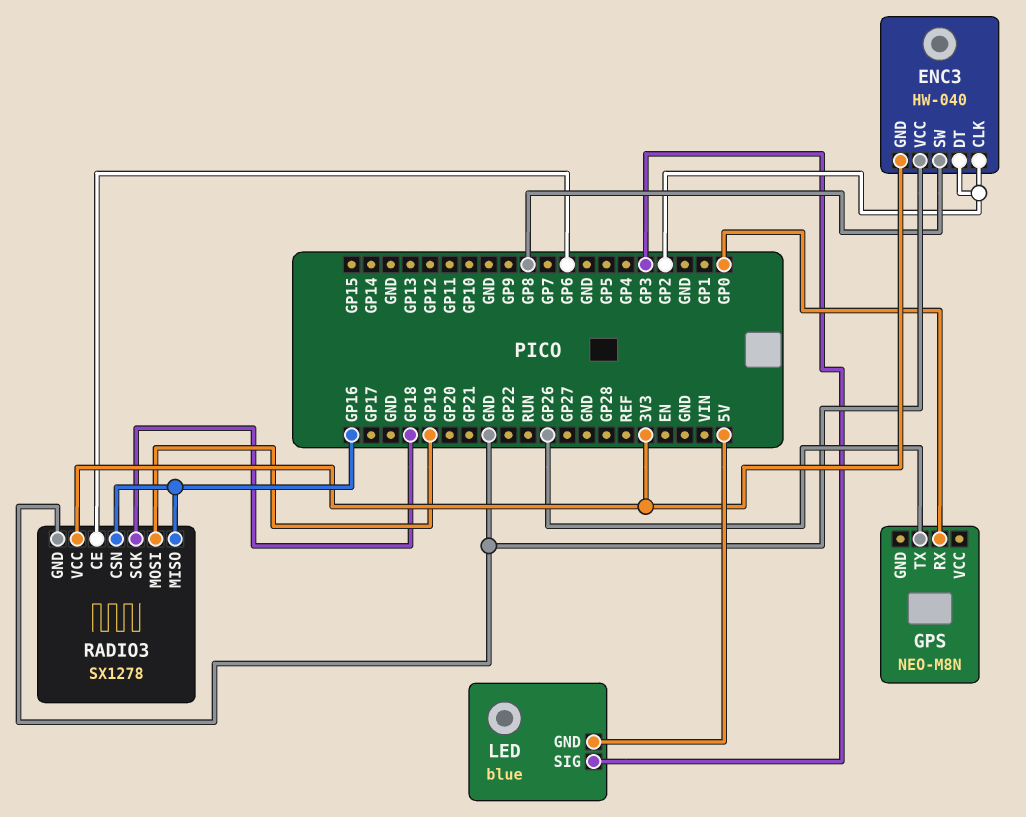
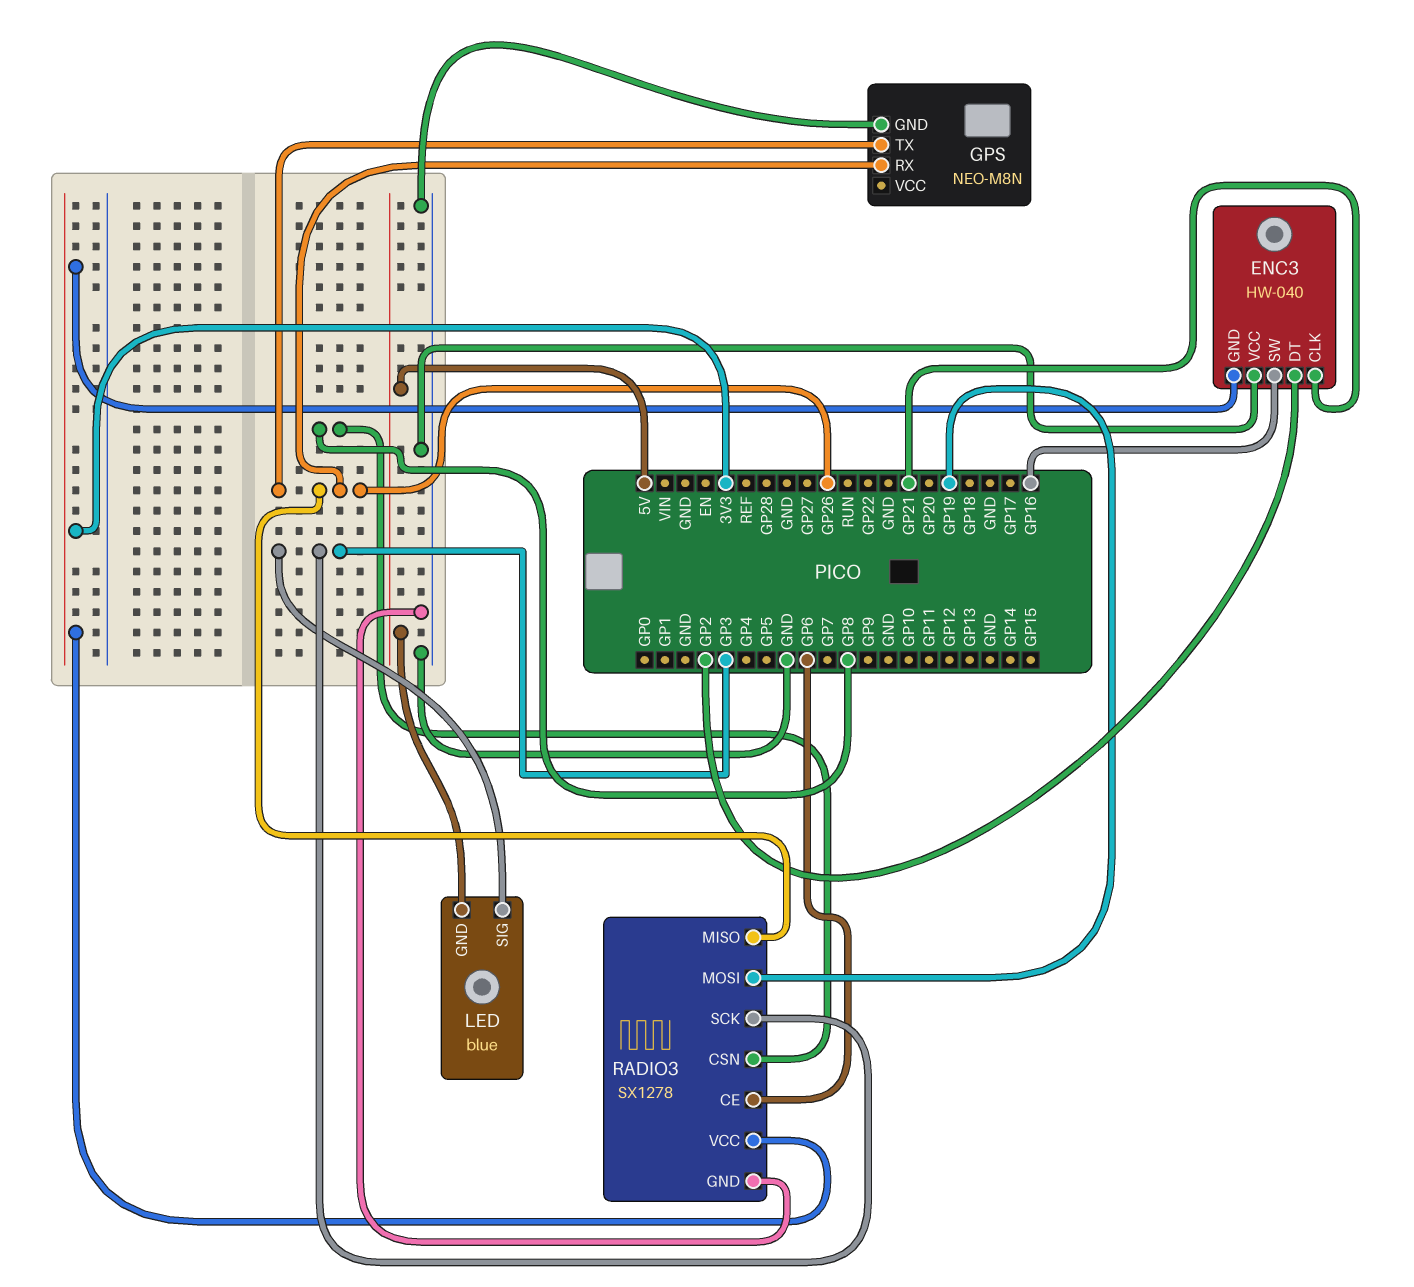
ENC3 pin CLK: GP2 -> GP21
ENC3 pin SW: GP8 -> GP16
GPS pin GND: none -> GND
GPS pin RX: GP0 -> GP26
RADIO3 pin CSN: GP16 -> GP8
RADIO3 pin MISO: GP16 -> GP26
RADIO3 pin SCK: GP18 -> GP3

